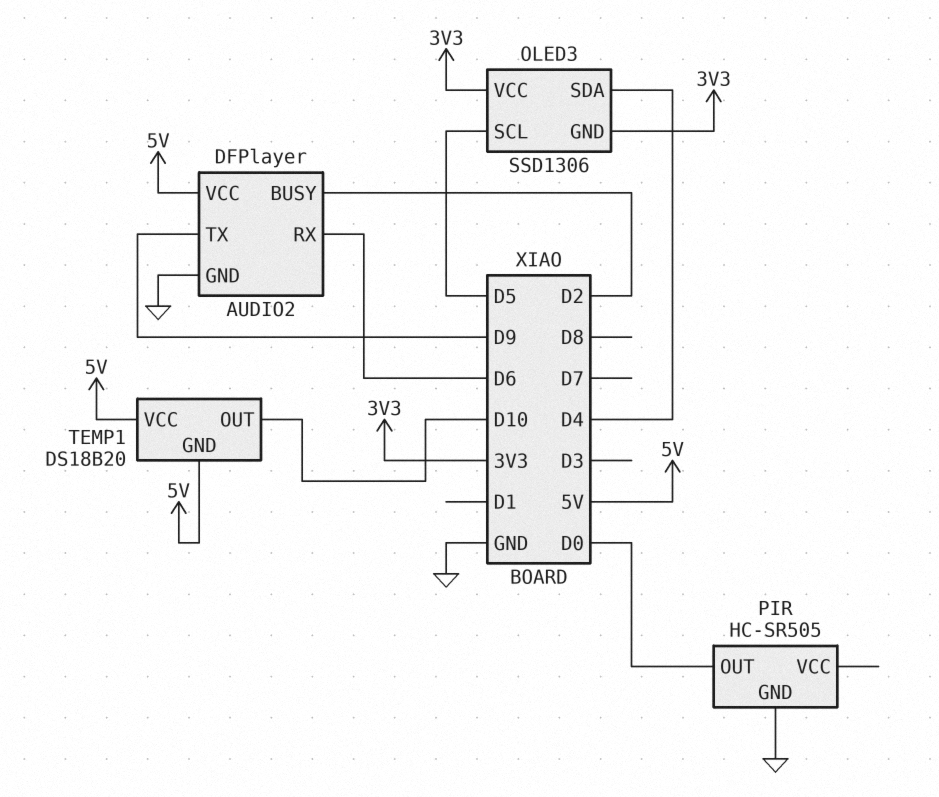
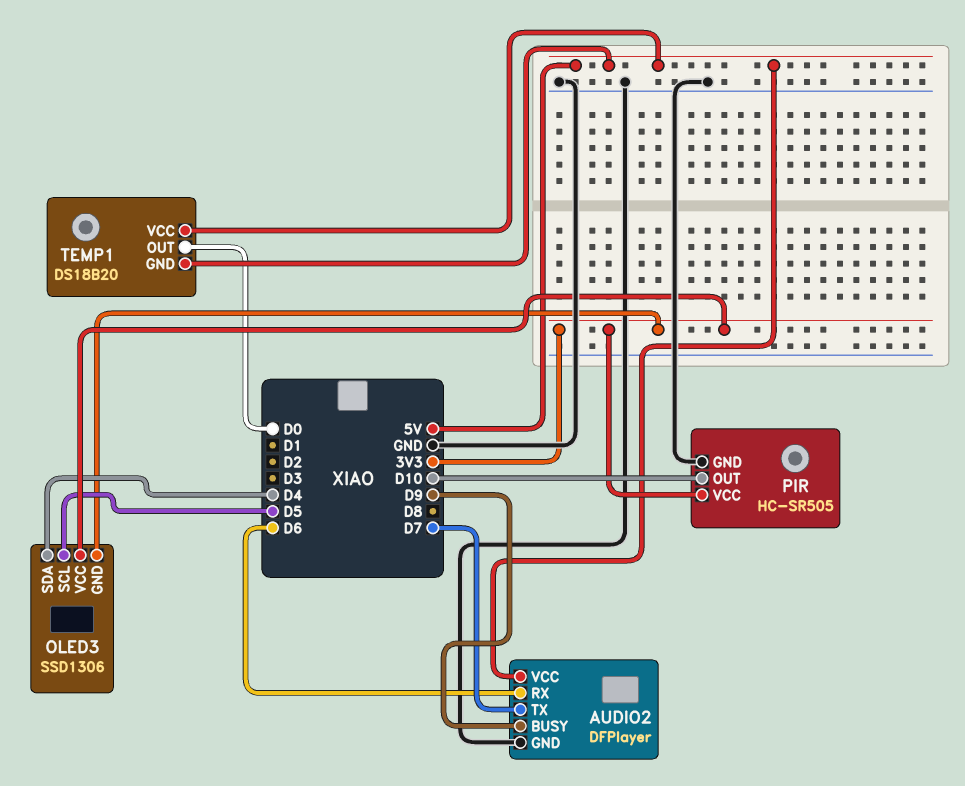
AUDIO2 pin BUSY: D2 -> D9
AUDIO2 pin TX: D9 -> D7
PIR pin OUT: D0 -> D10
PIR pin VCC: none -> 3V3
TEMP1 pin OUT: D10 -> D0

